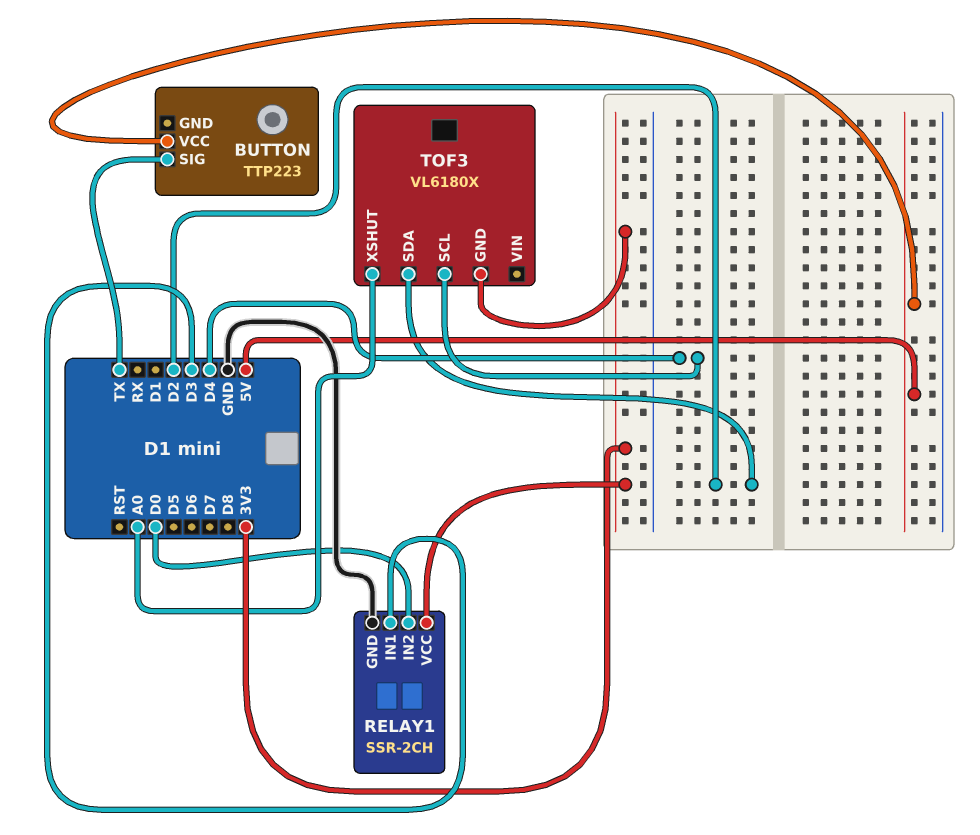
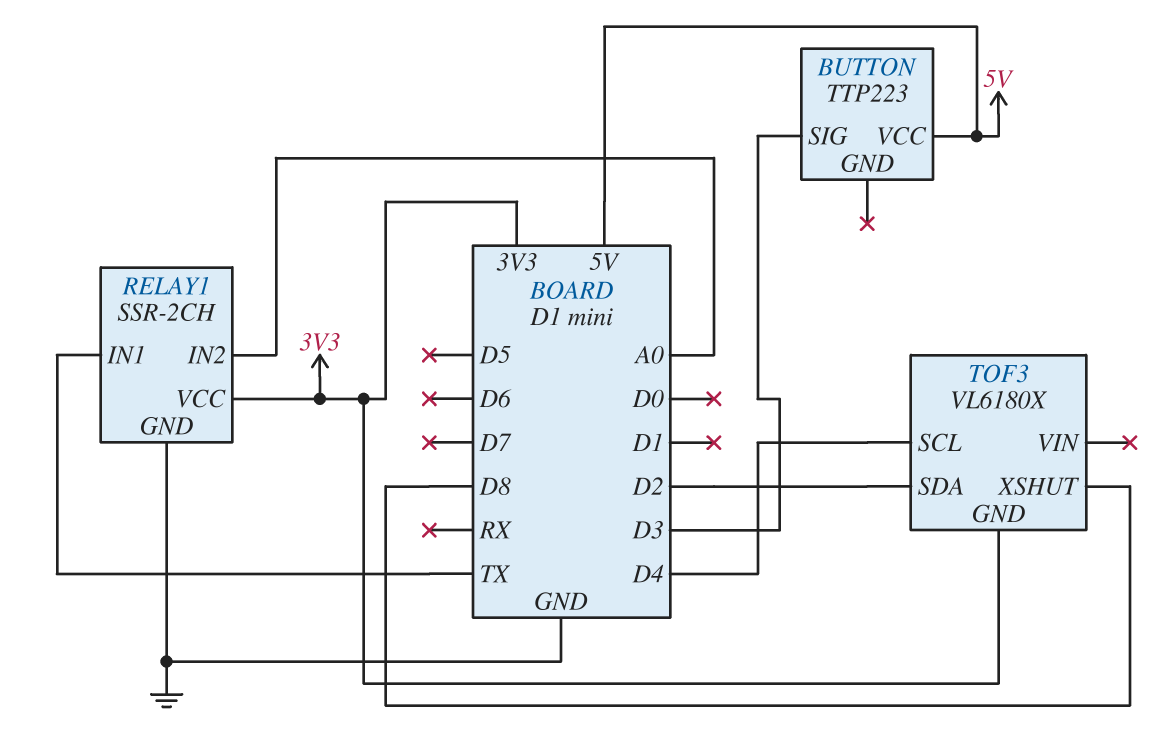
BUTTON pin SIG: TX -> D3
RELAY1 pin IN1: D3 -> TX
RELAY1 pin IN2: D0 -> A0
TOF3 pin XSHUT: A0 -> D8

